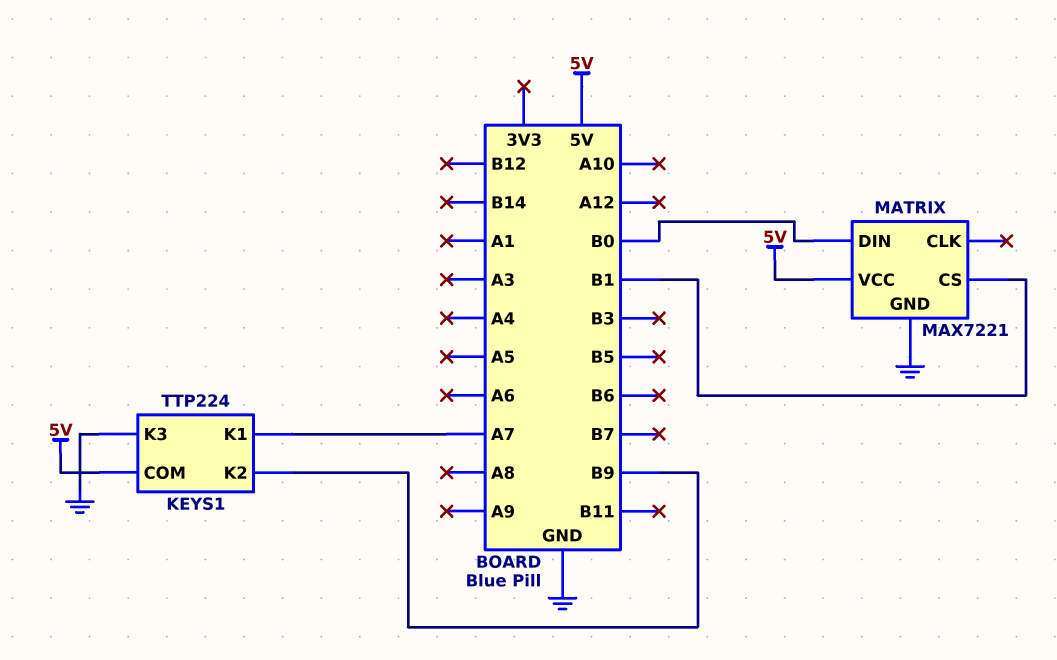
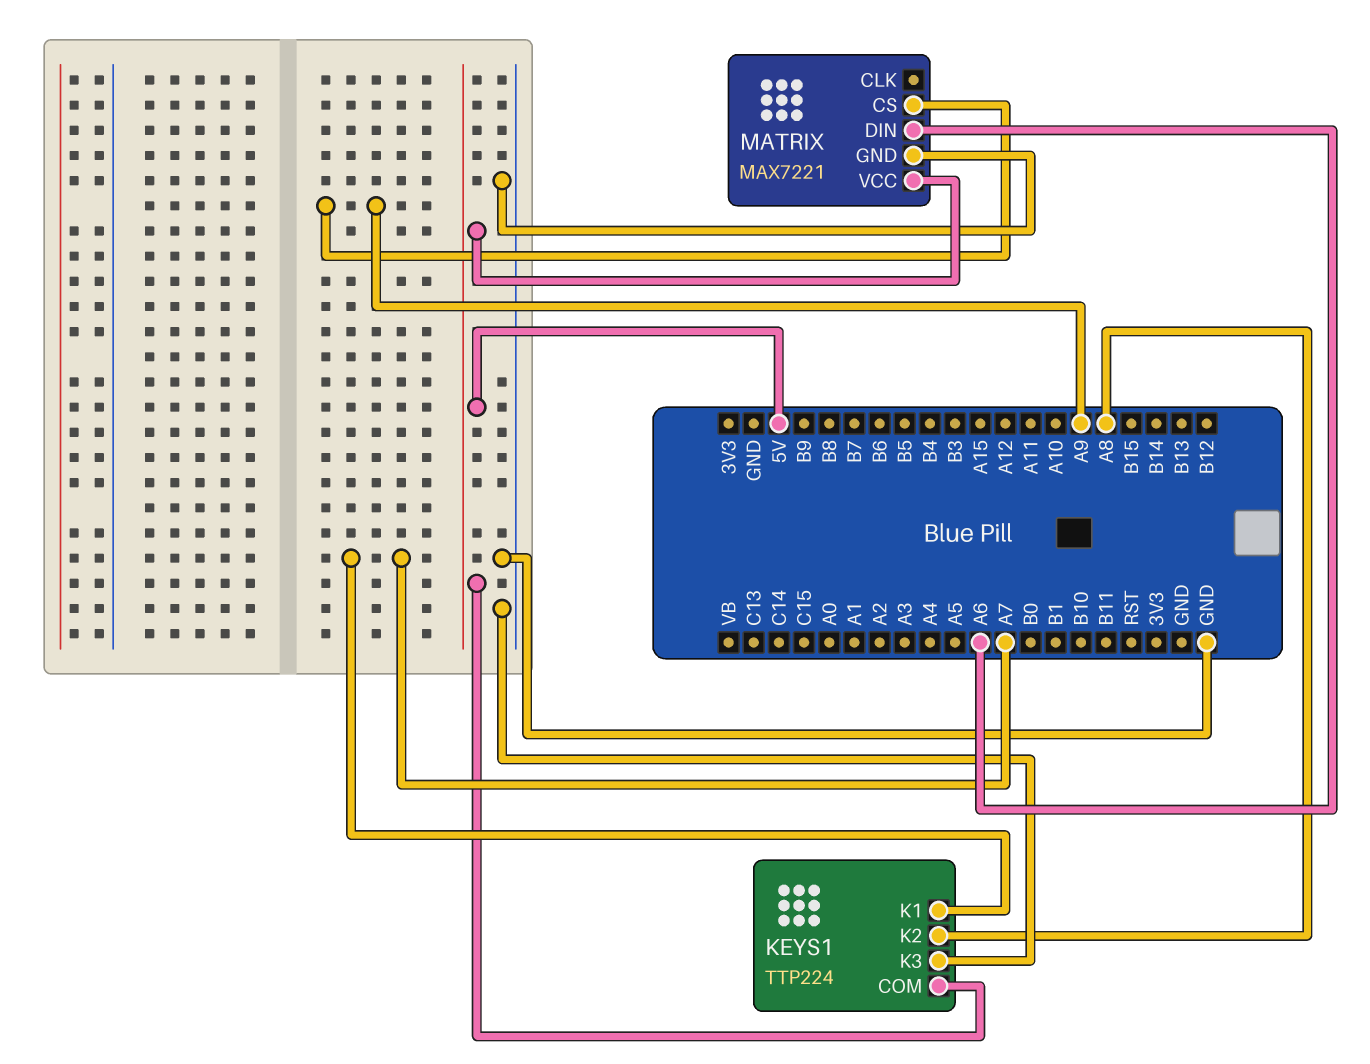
KEYS1 pin K2: B9 -> A8
MATRIX pin CS: B1 -> A9
MATRIX pin DIN: B0 -> A6

